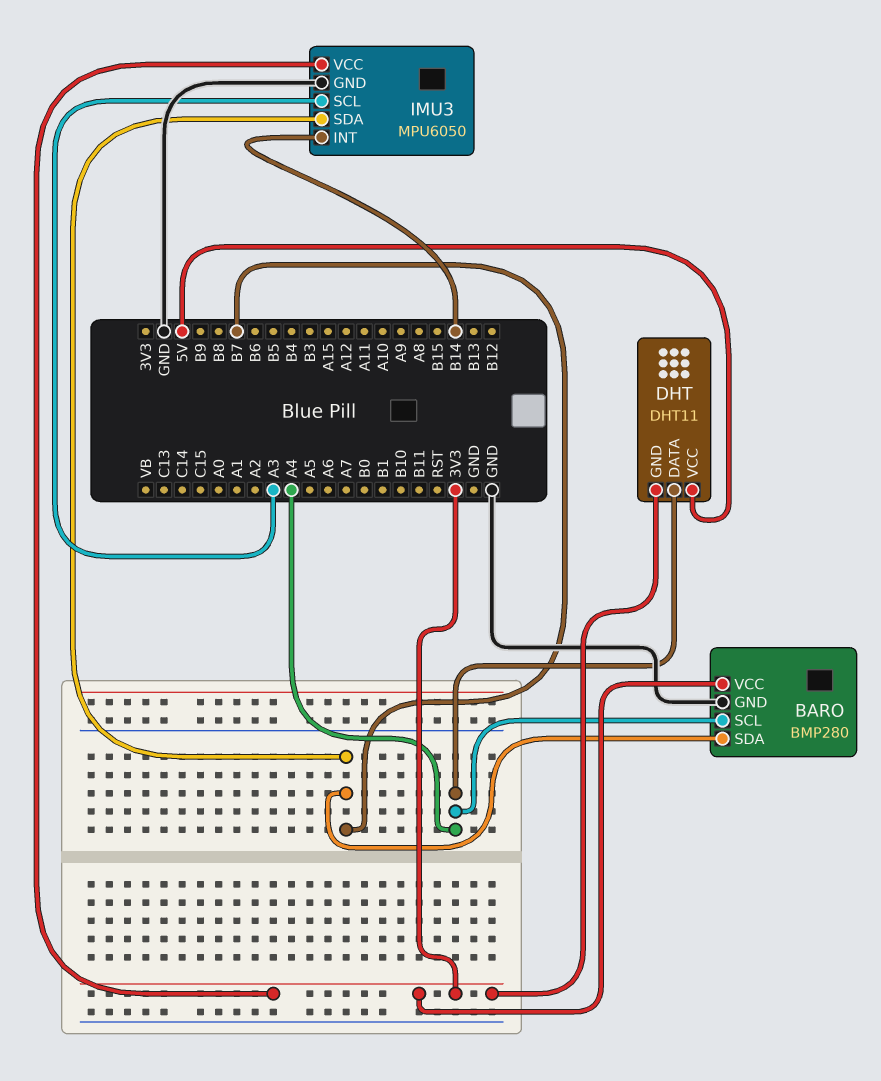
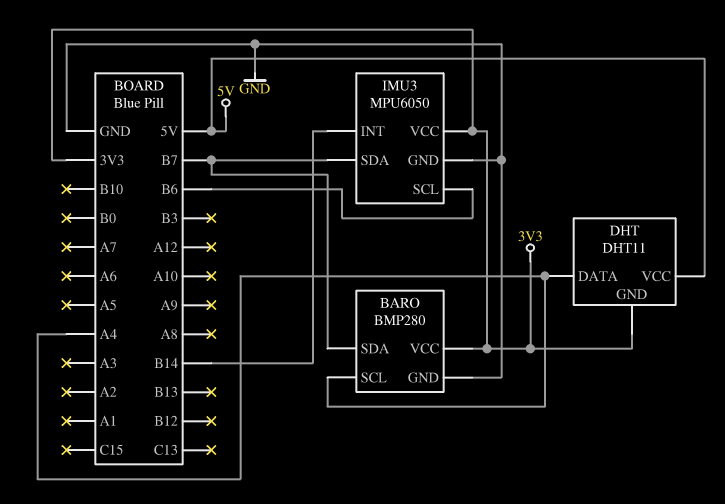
IMU3 pin SCL: A3 -> B6

